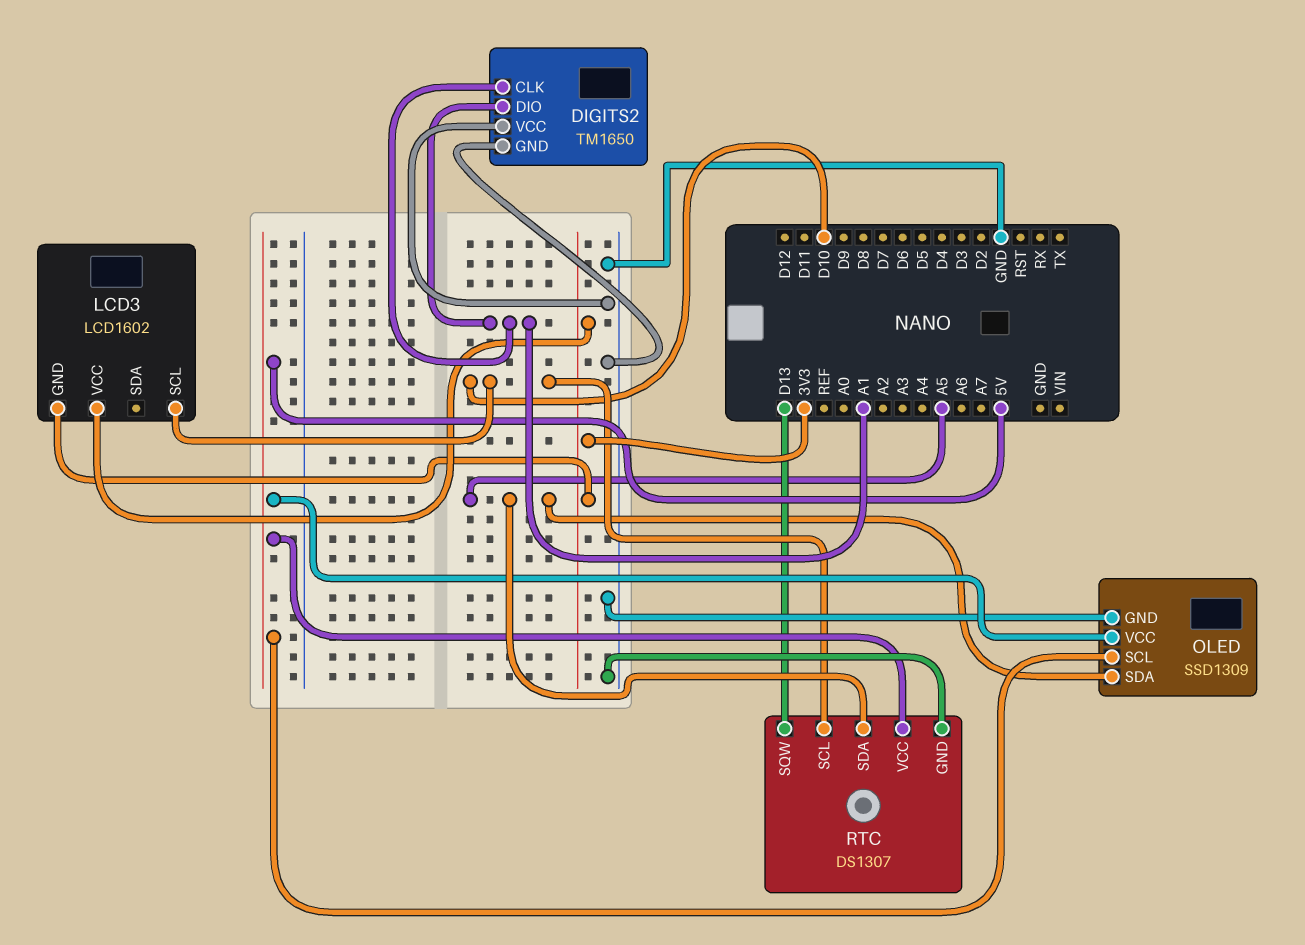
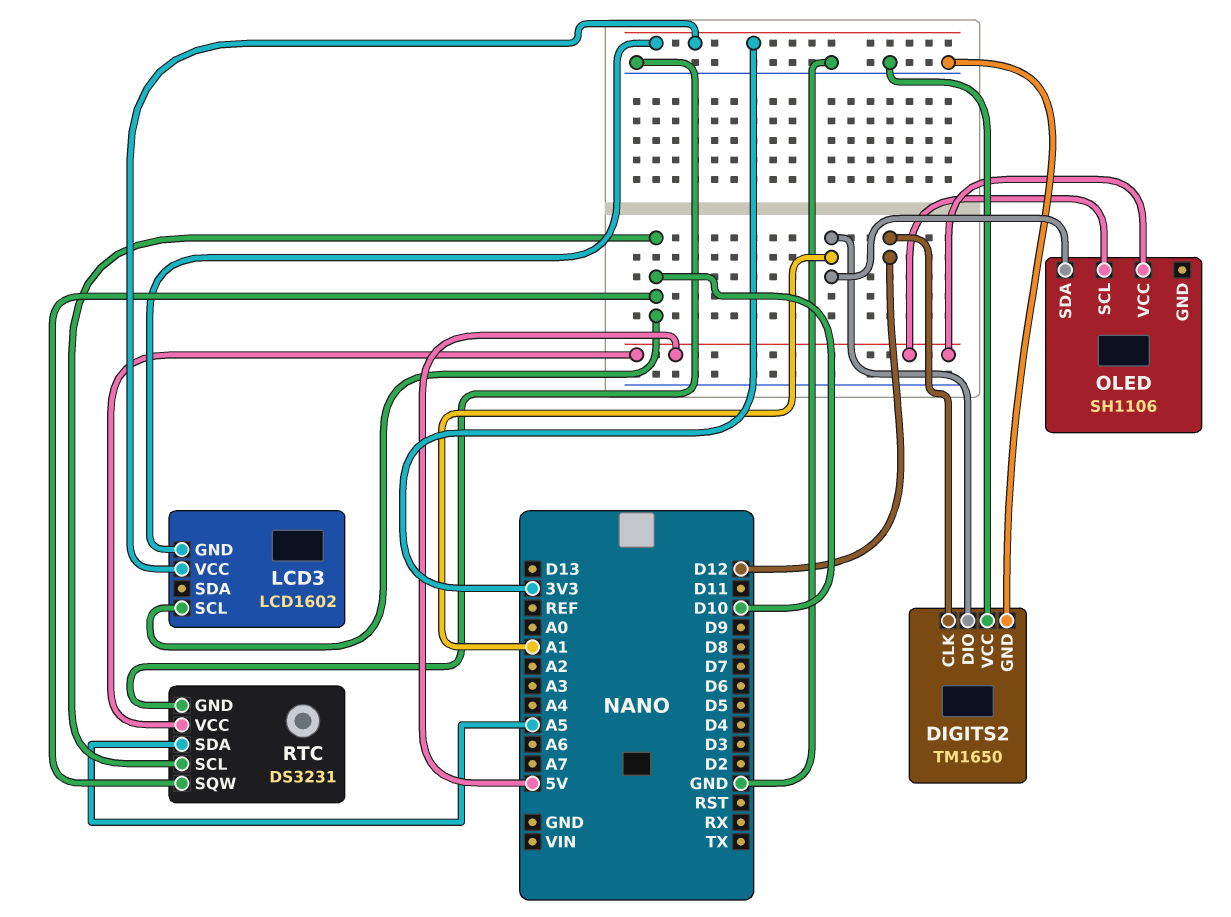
DIGITS2 pin CLK: A1 -> D12
OLED: SSD1309 -> SH1106
OLED pin GND: GND -> none
OLED pin SDA: A5 -> A1
RTC: DS1307 -> DS3231
RTC pin SQW: D13 -> D10

